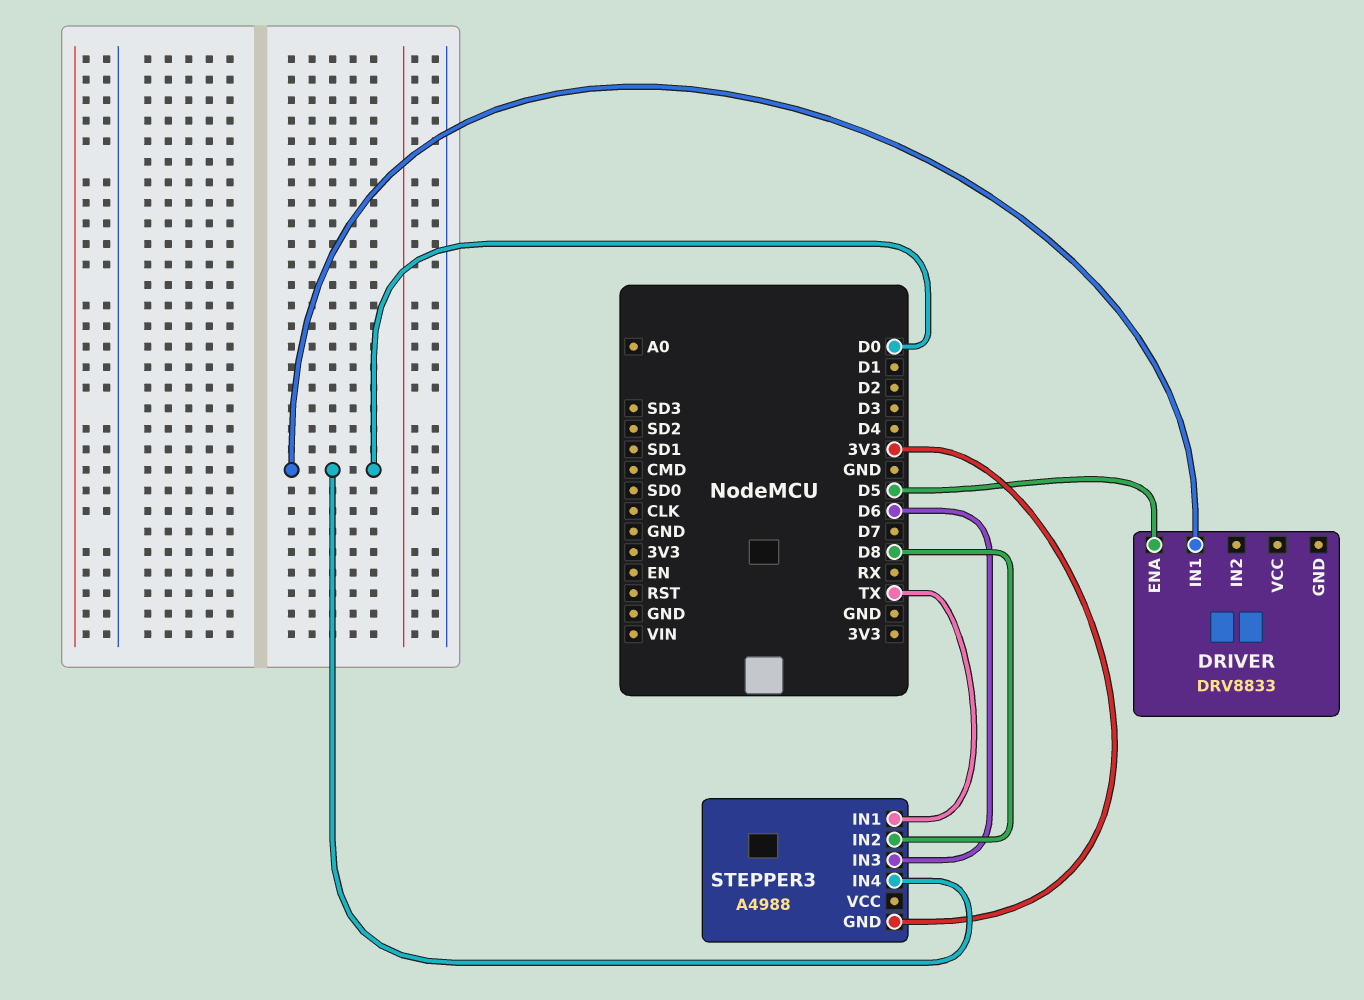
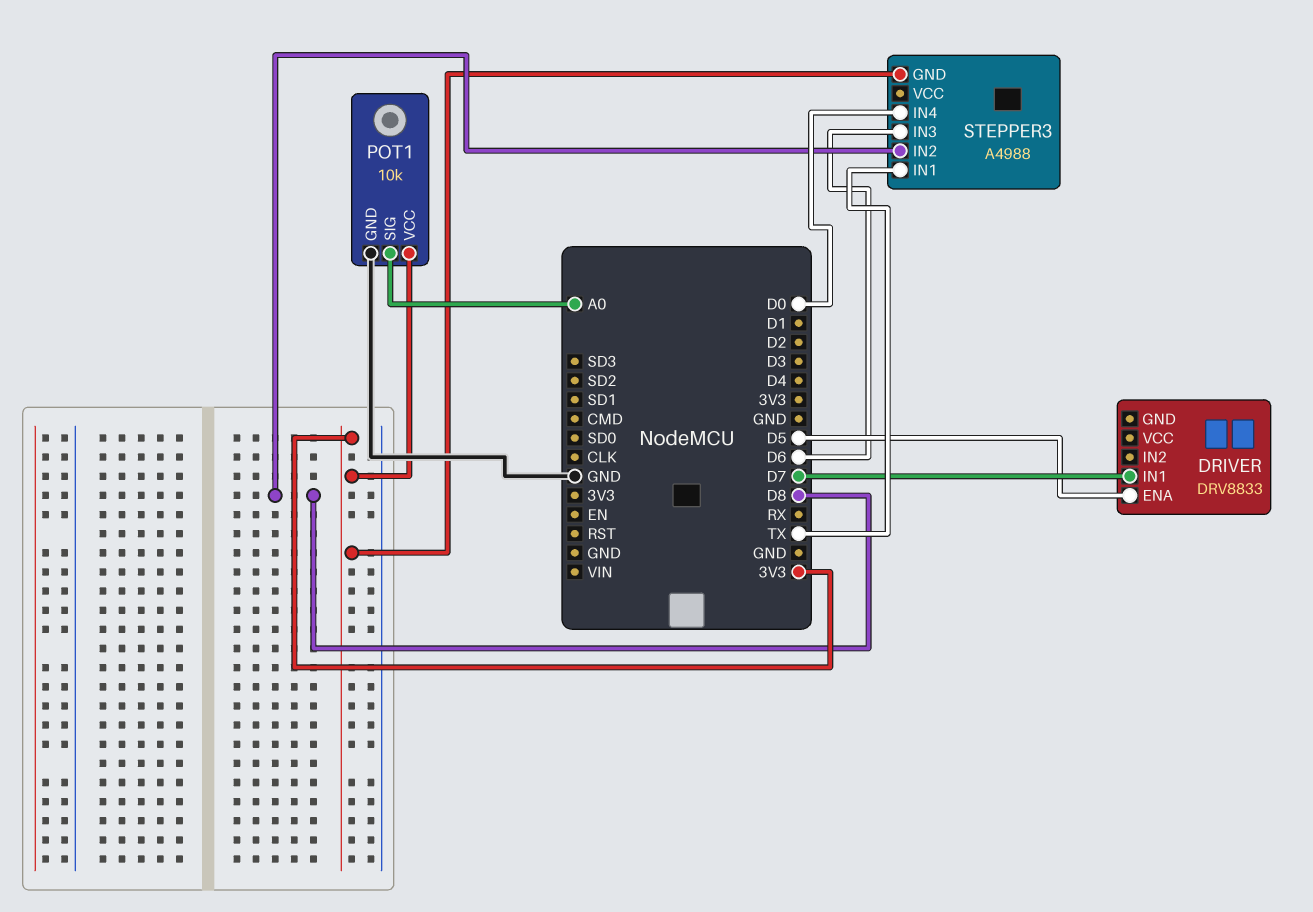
DRIVER pin IN1: D0 -> D7
POT1: none -> 10k
POT1 pin GND: none -> GND
POT1 pin SIG: none -> A0
POT1 pin VCC: none -> 3V3

